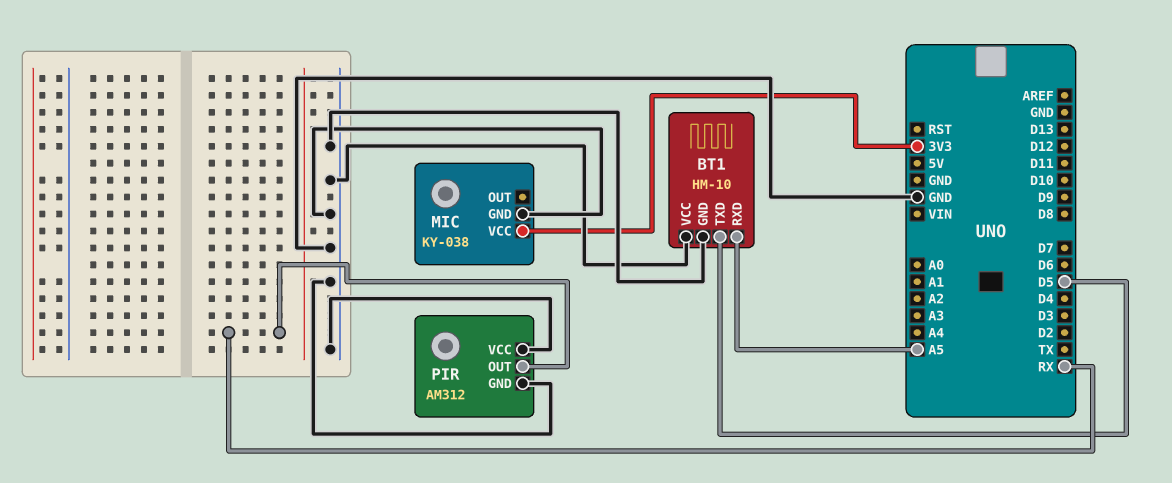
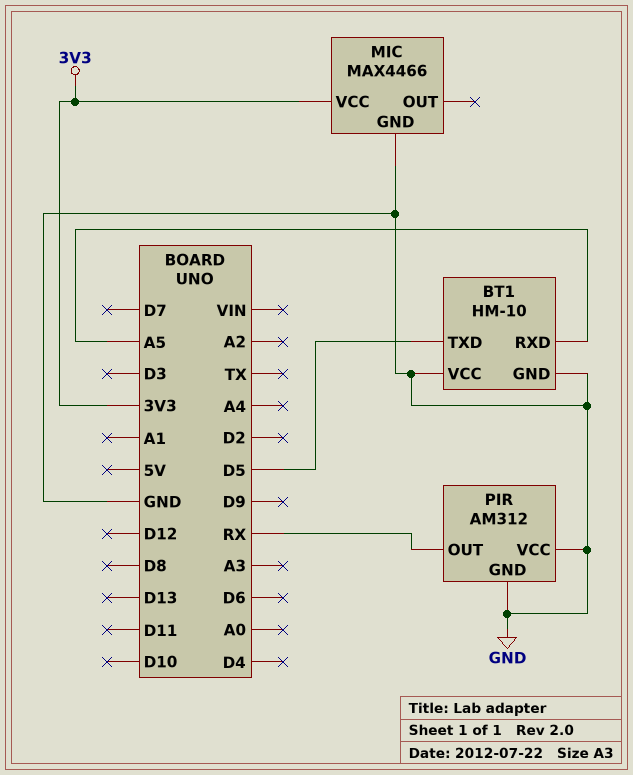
MIC: KY-038 -> MAX4466

